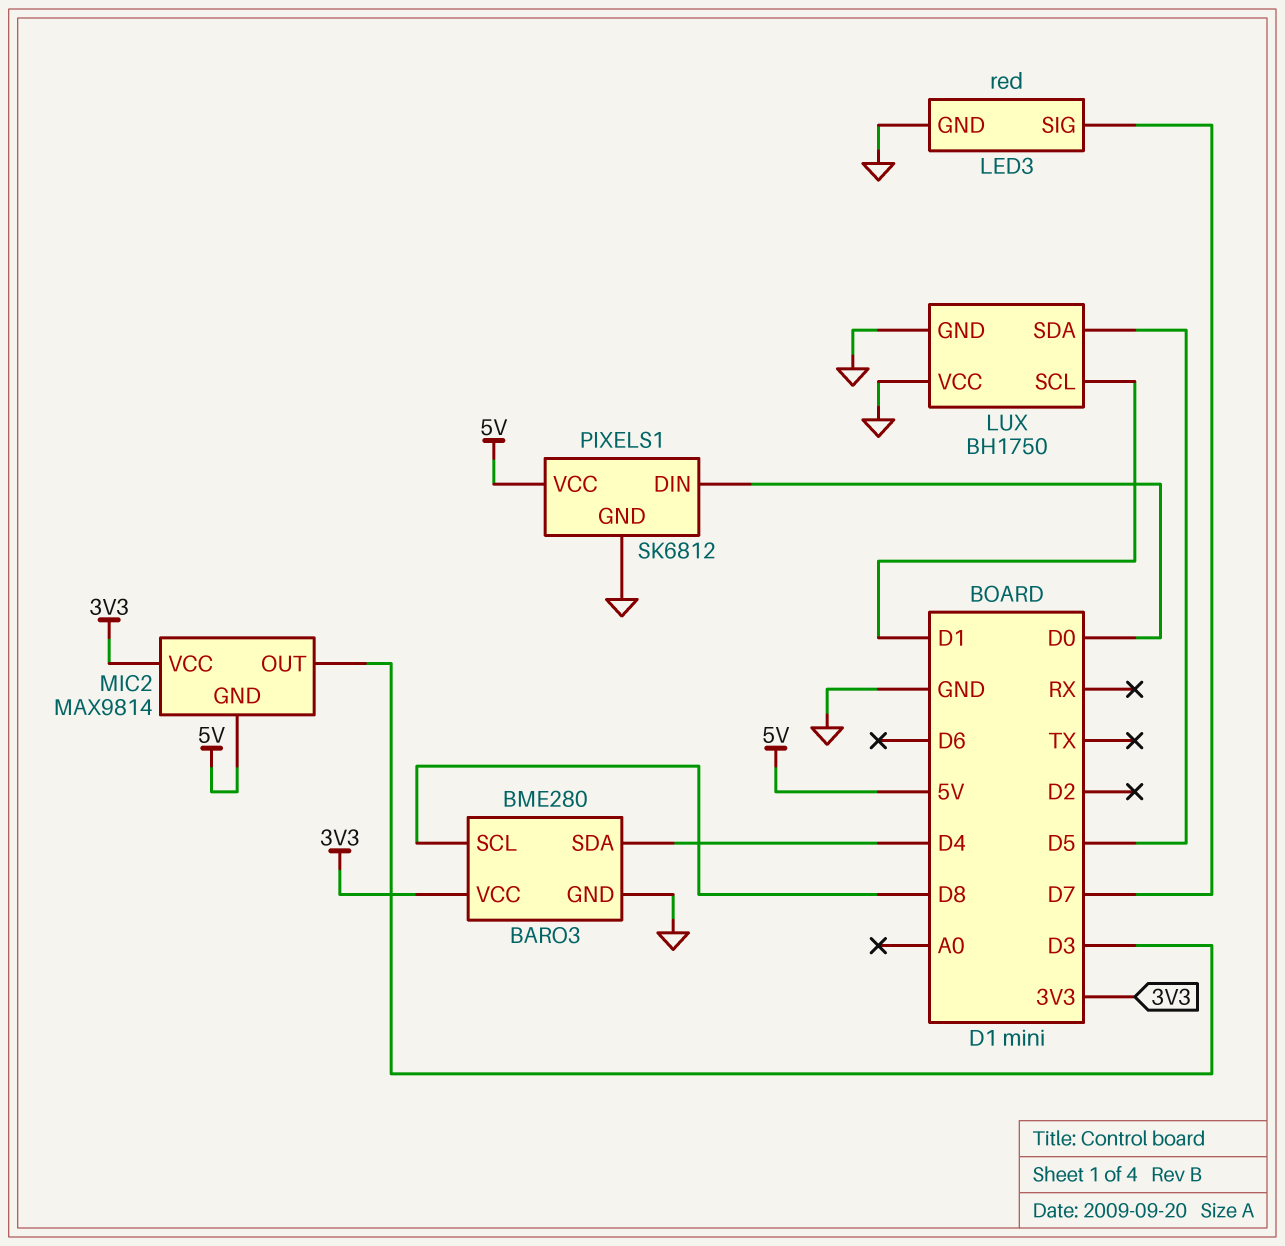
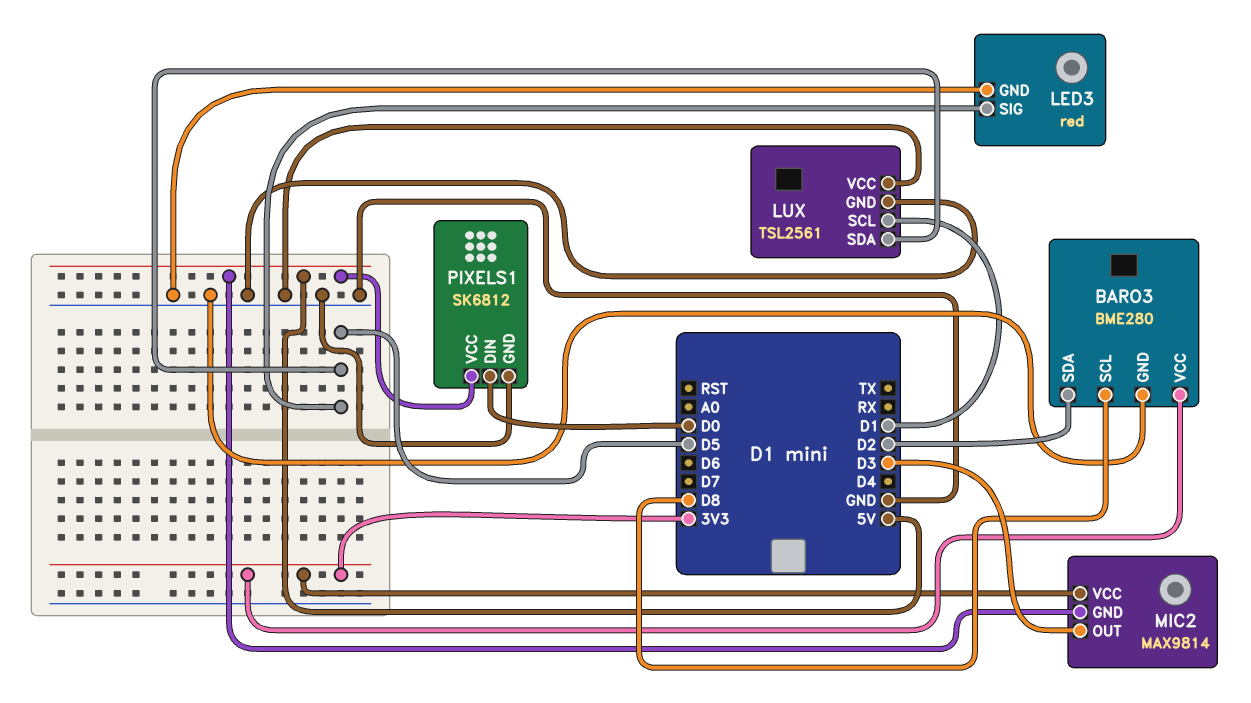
BARO3 pin SDA: D4 -> D2
LED3 pin SIG: D7 -> D5
LUX: BH1750 -> TSL2561

